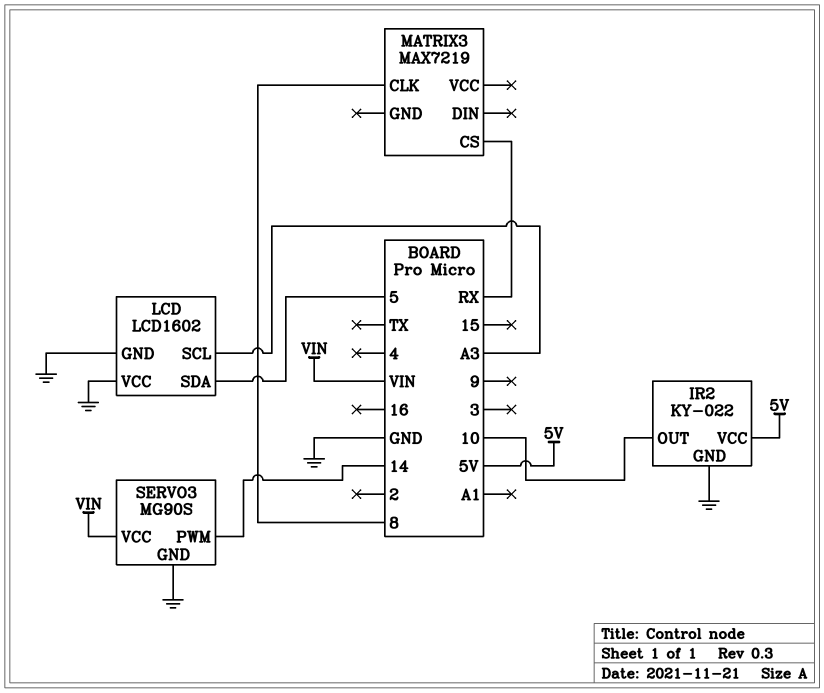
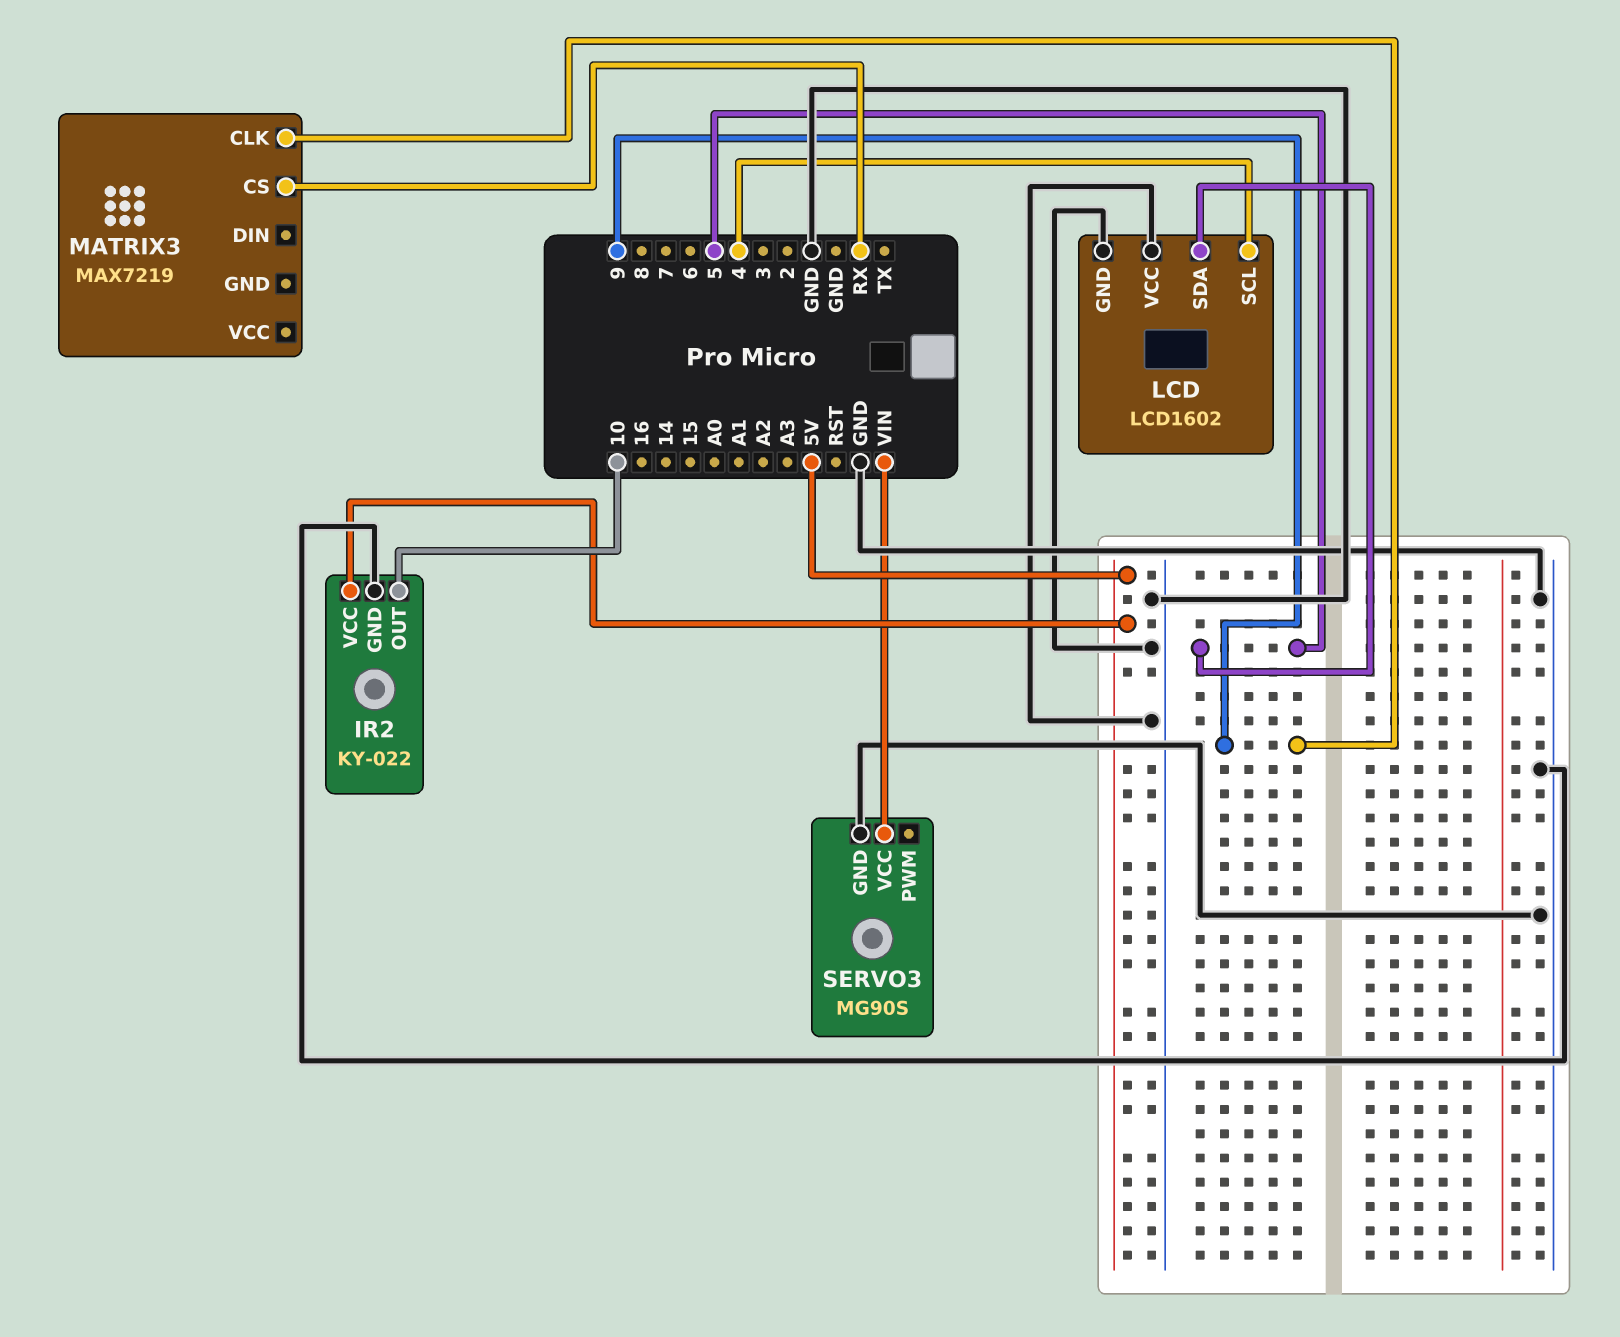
LCD pin SCL: A3 -> 4
MATRIX3 pin CLK: 8 -> 9
SERVO3 pin PWM: 14 -> none

